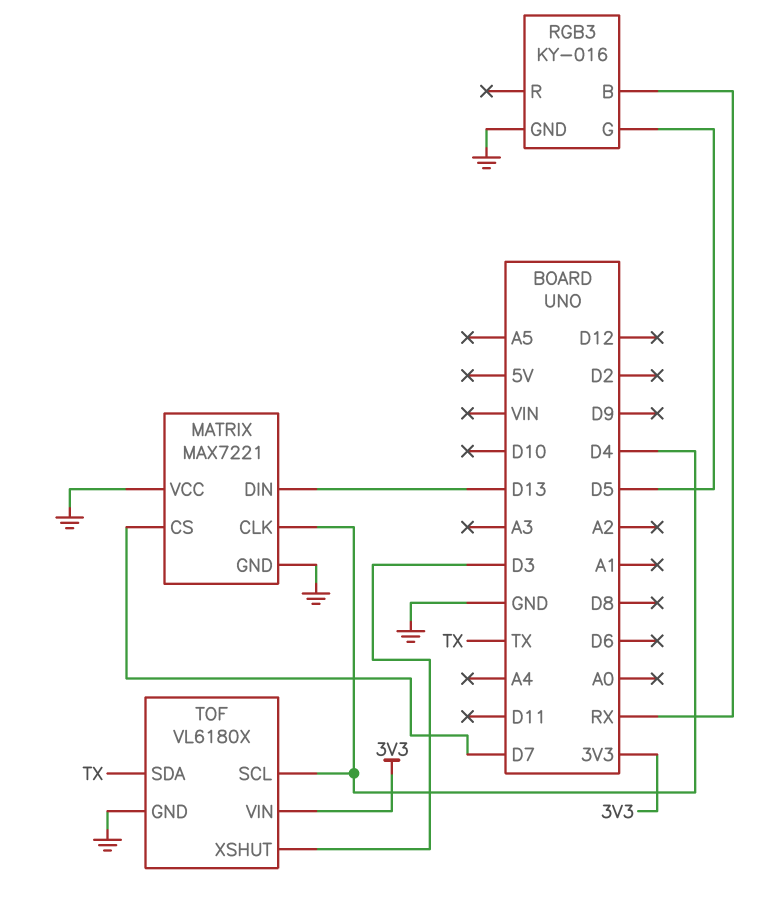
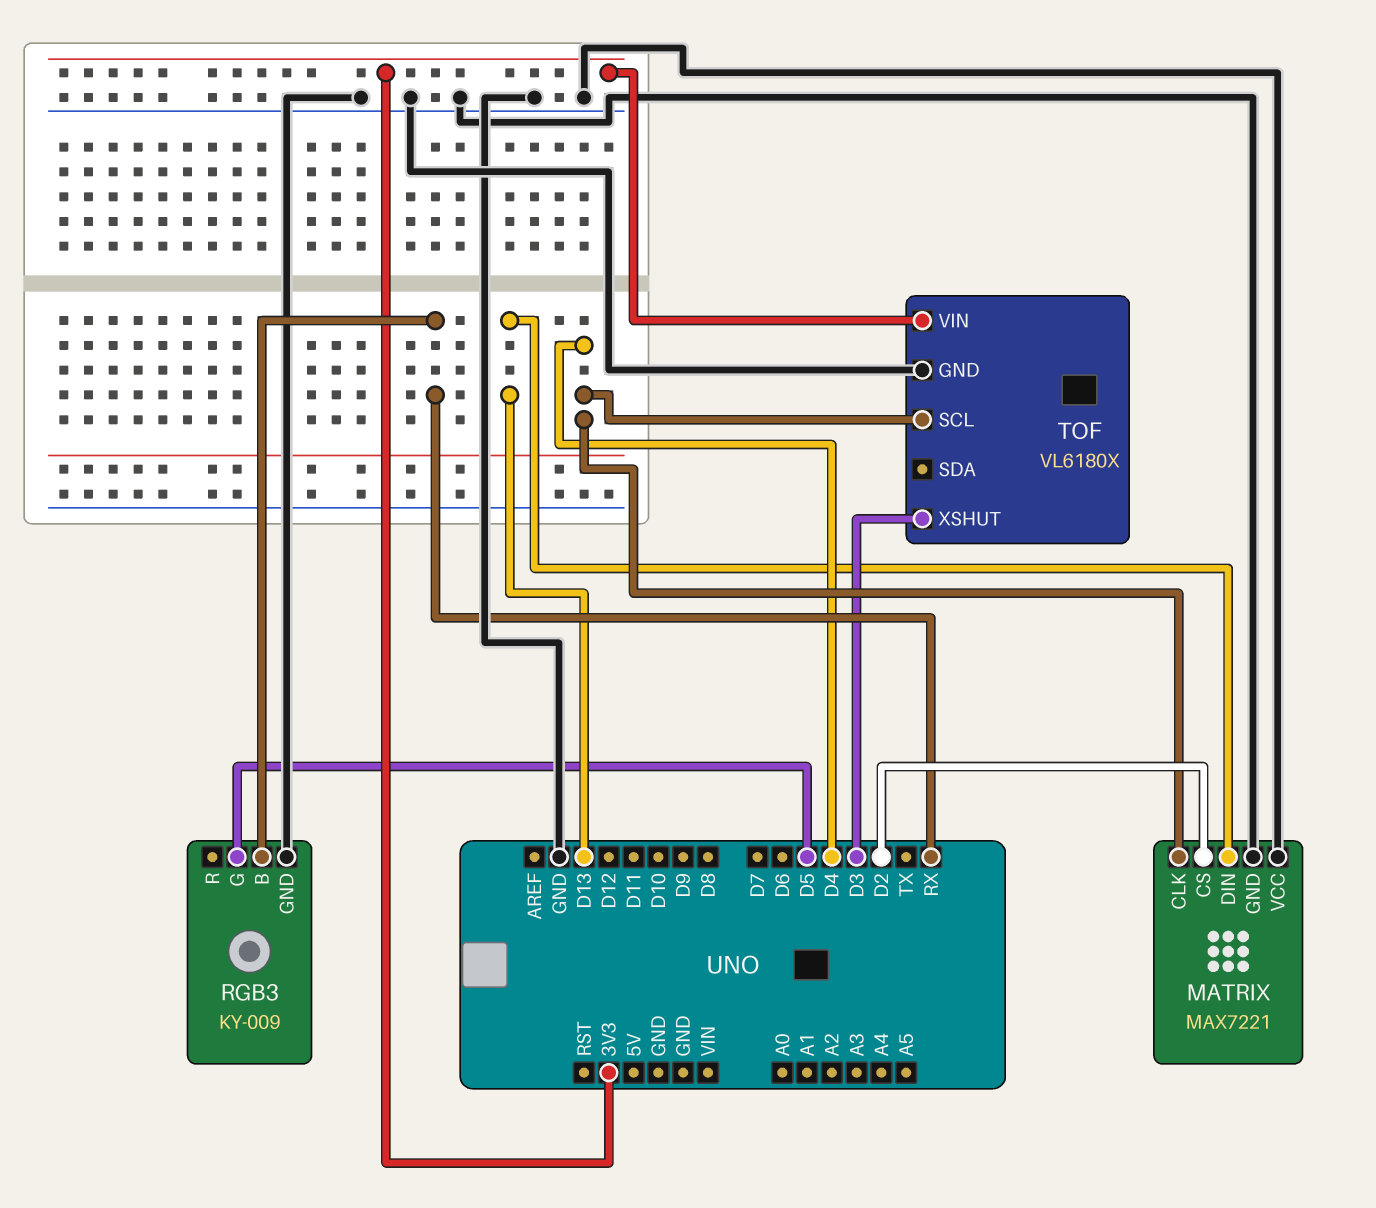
MATRIX pin CS: D7 -> D2
RGB3: KY-016 -> KY-009
TOF pin SDA: TX -> none

